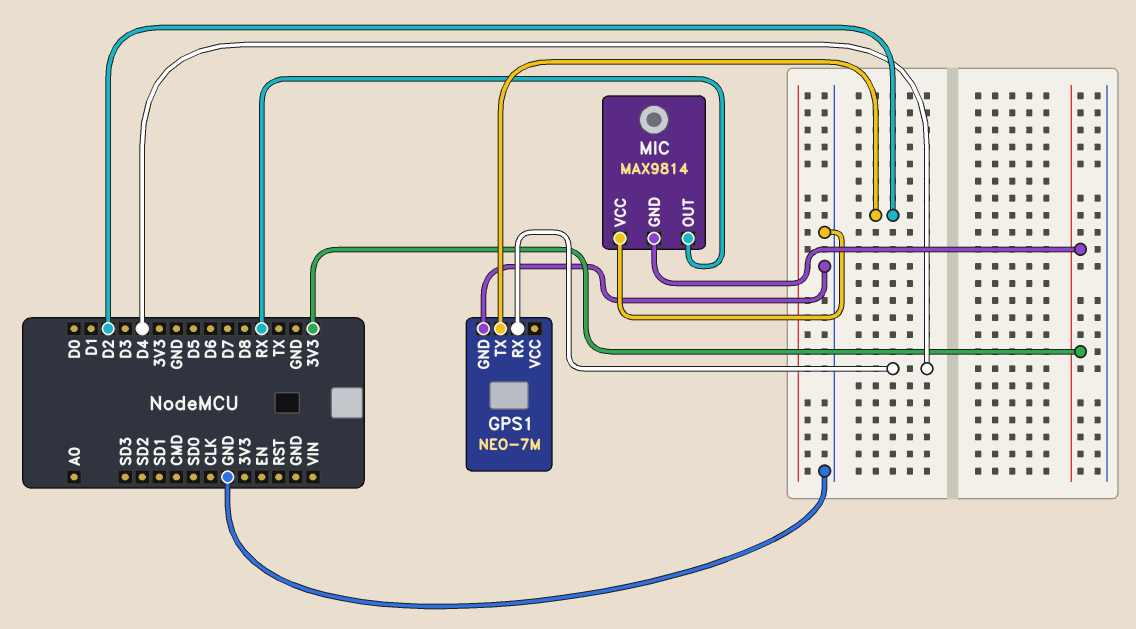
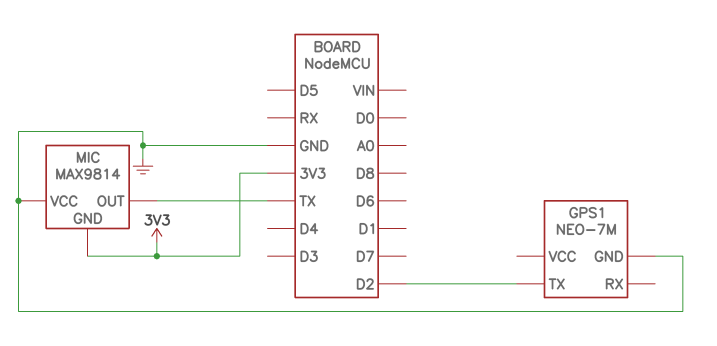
GPS1 pin RX: D4 -> none
MIC pin OUT: RX -> TX

